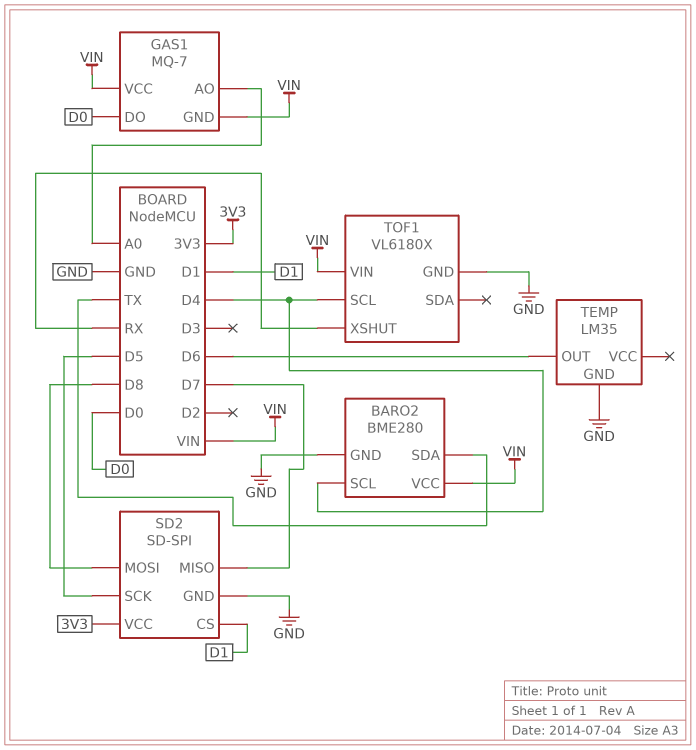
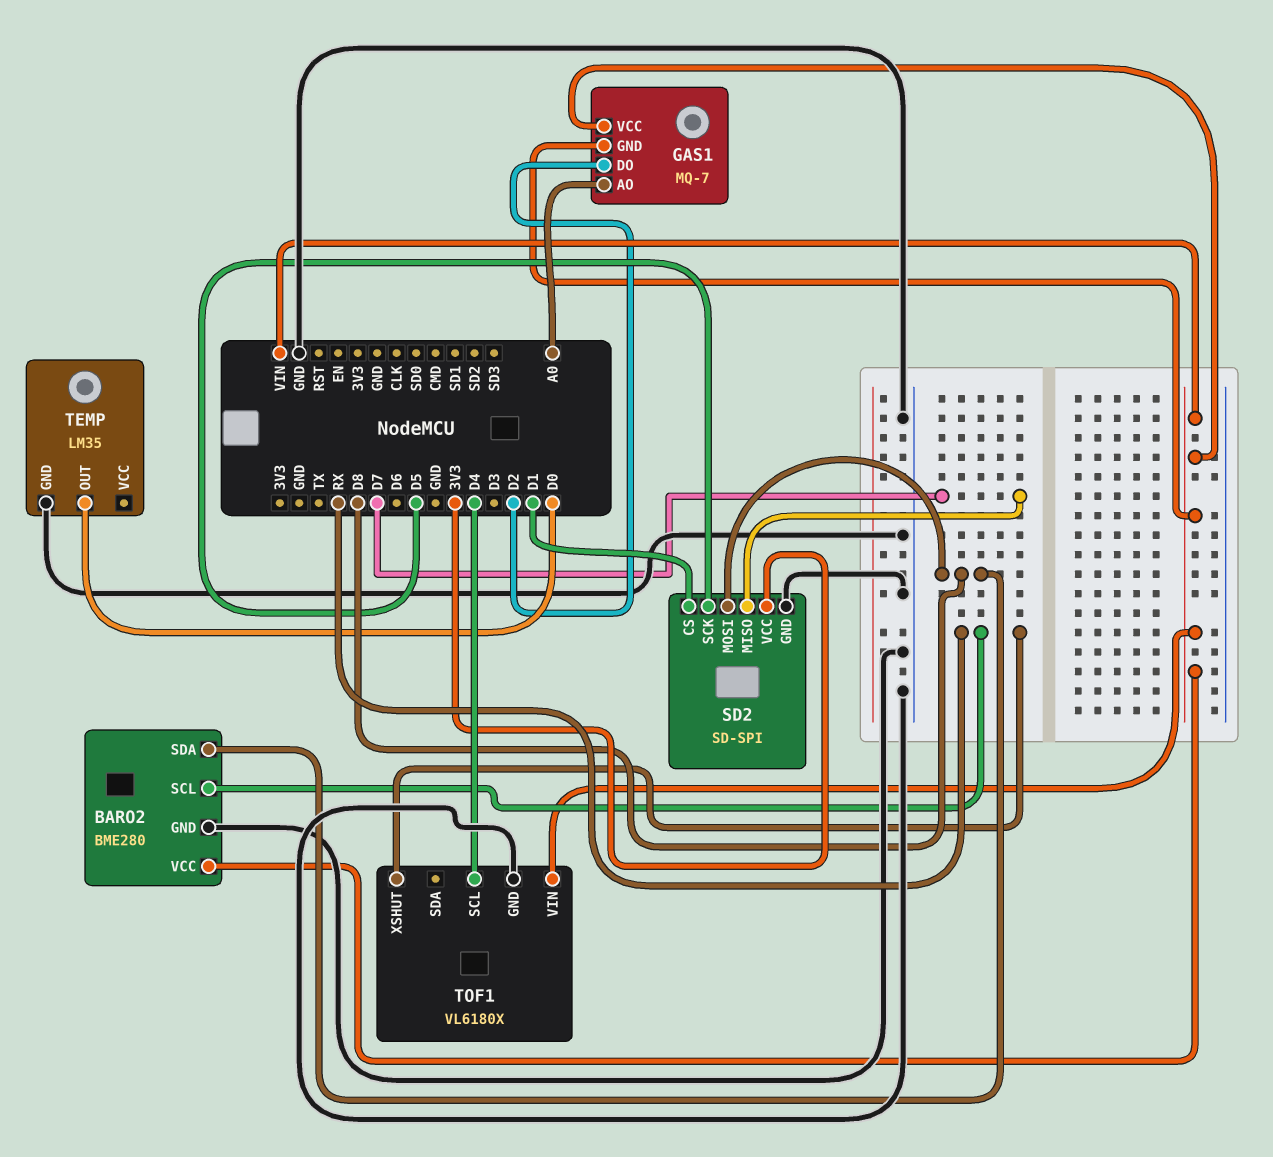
BARO2 pin SCL: D4 -> RX
BARO2 pin SDA: TX -> D8
GAS1 pin DO: D0 -> D2
TEMP pin OUT: D6 -> D0

